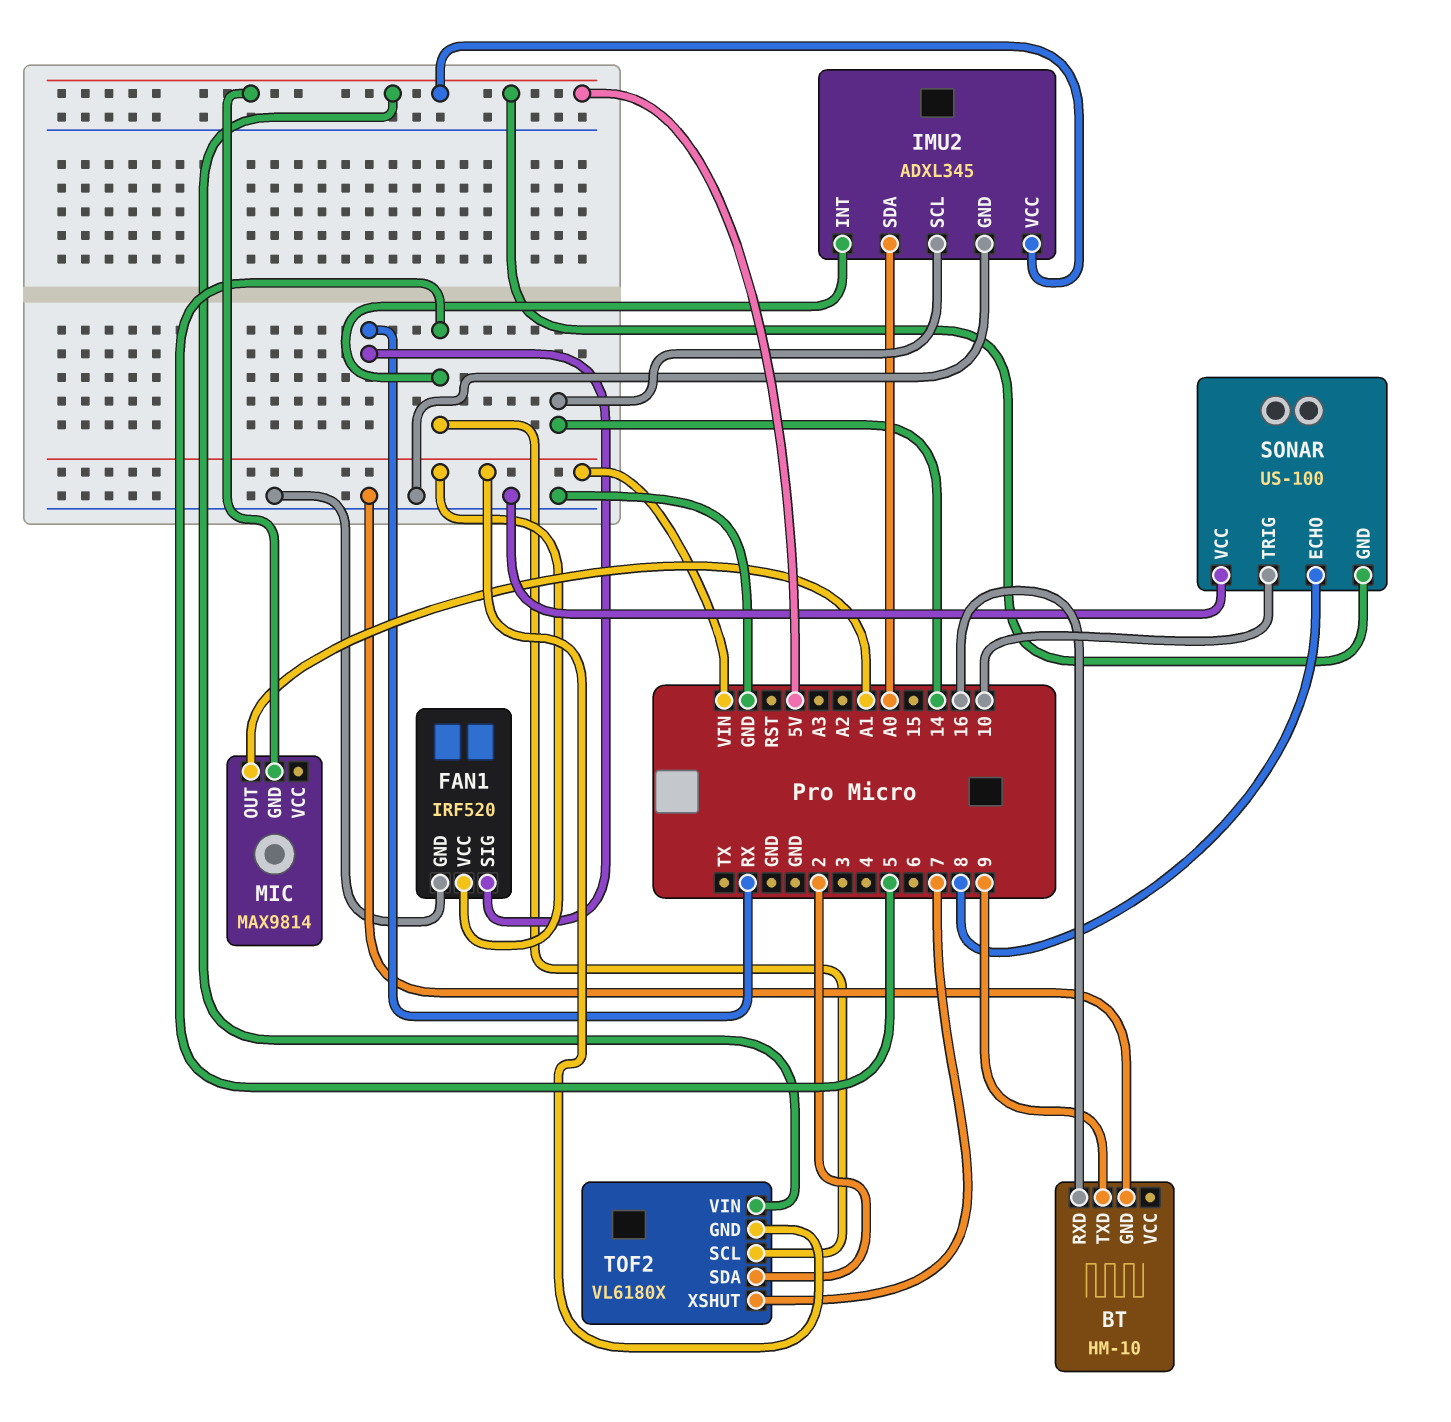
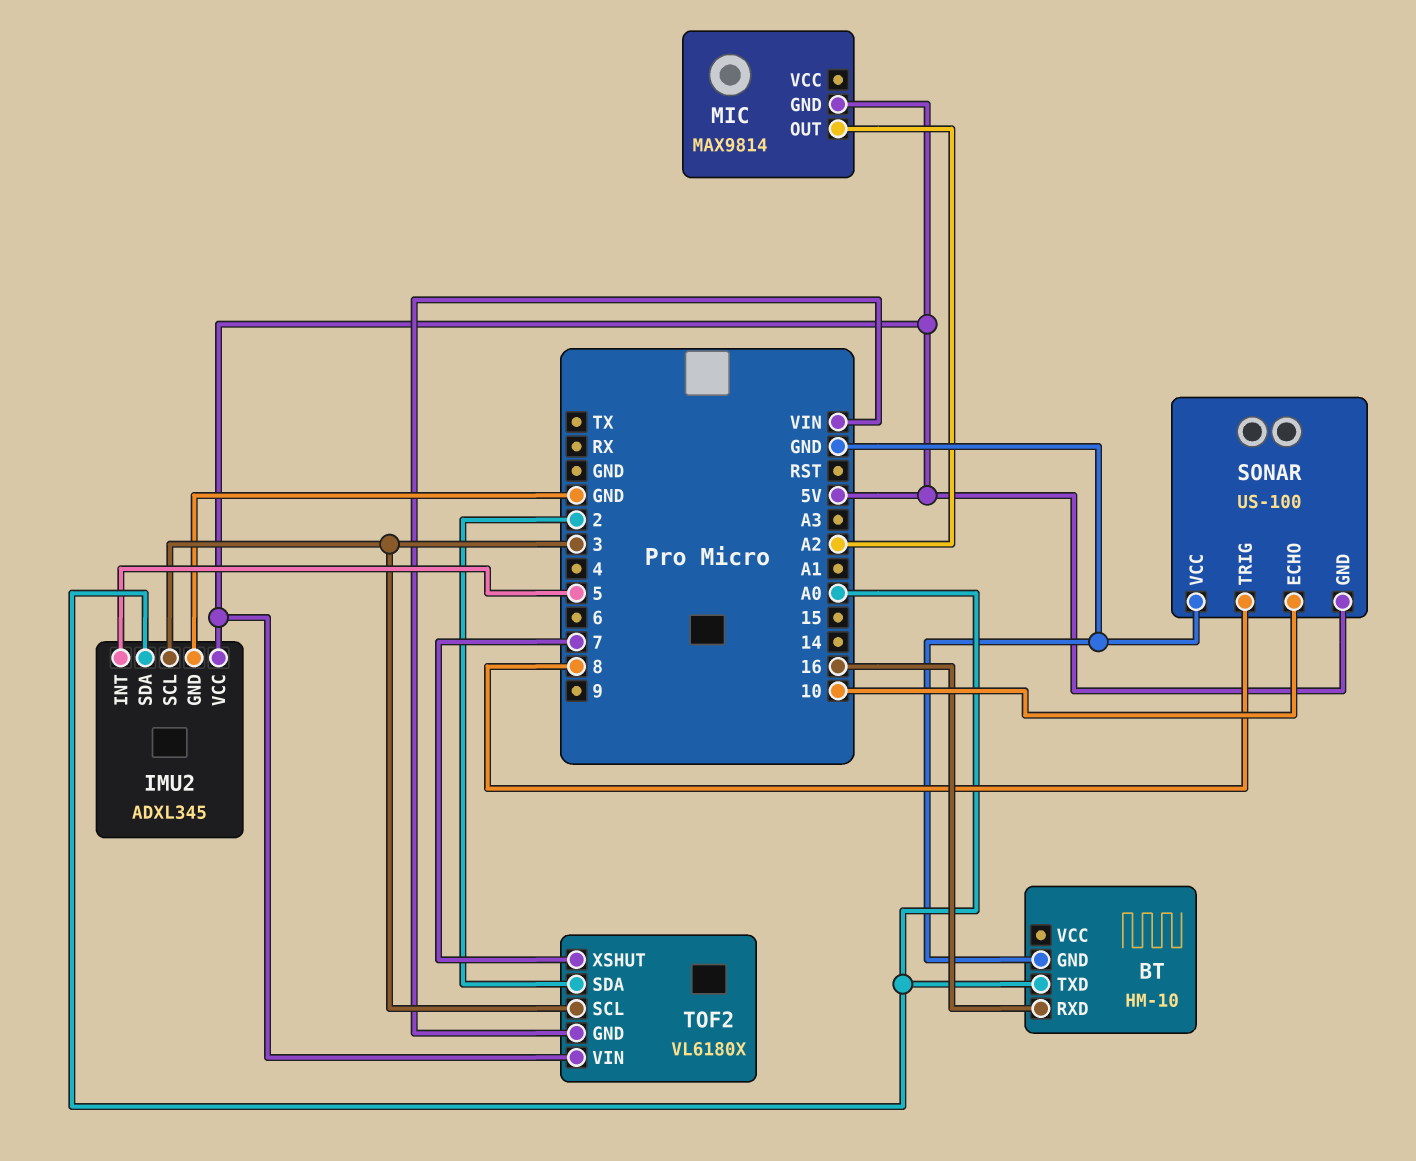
BT pin TXD: 9 -> A0
FAN1: IRF520 -> none
FAN1 pin GND: GND -> none
FAN1 pin SIG: RX -> none
FAN1 pin VCC: VIN -> none
IMU2 pin SCL: 14 -> 3
MIC pin OUT: A1 -> A2
SONAR pin ECHO: 8 -> 10
SONAR pin TRIG: 10 -> 8
TOF2 pin SCL: 5 -> 3

